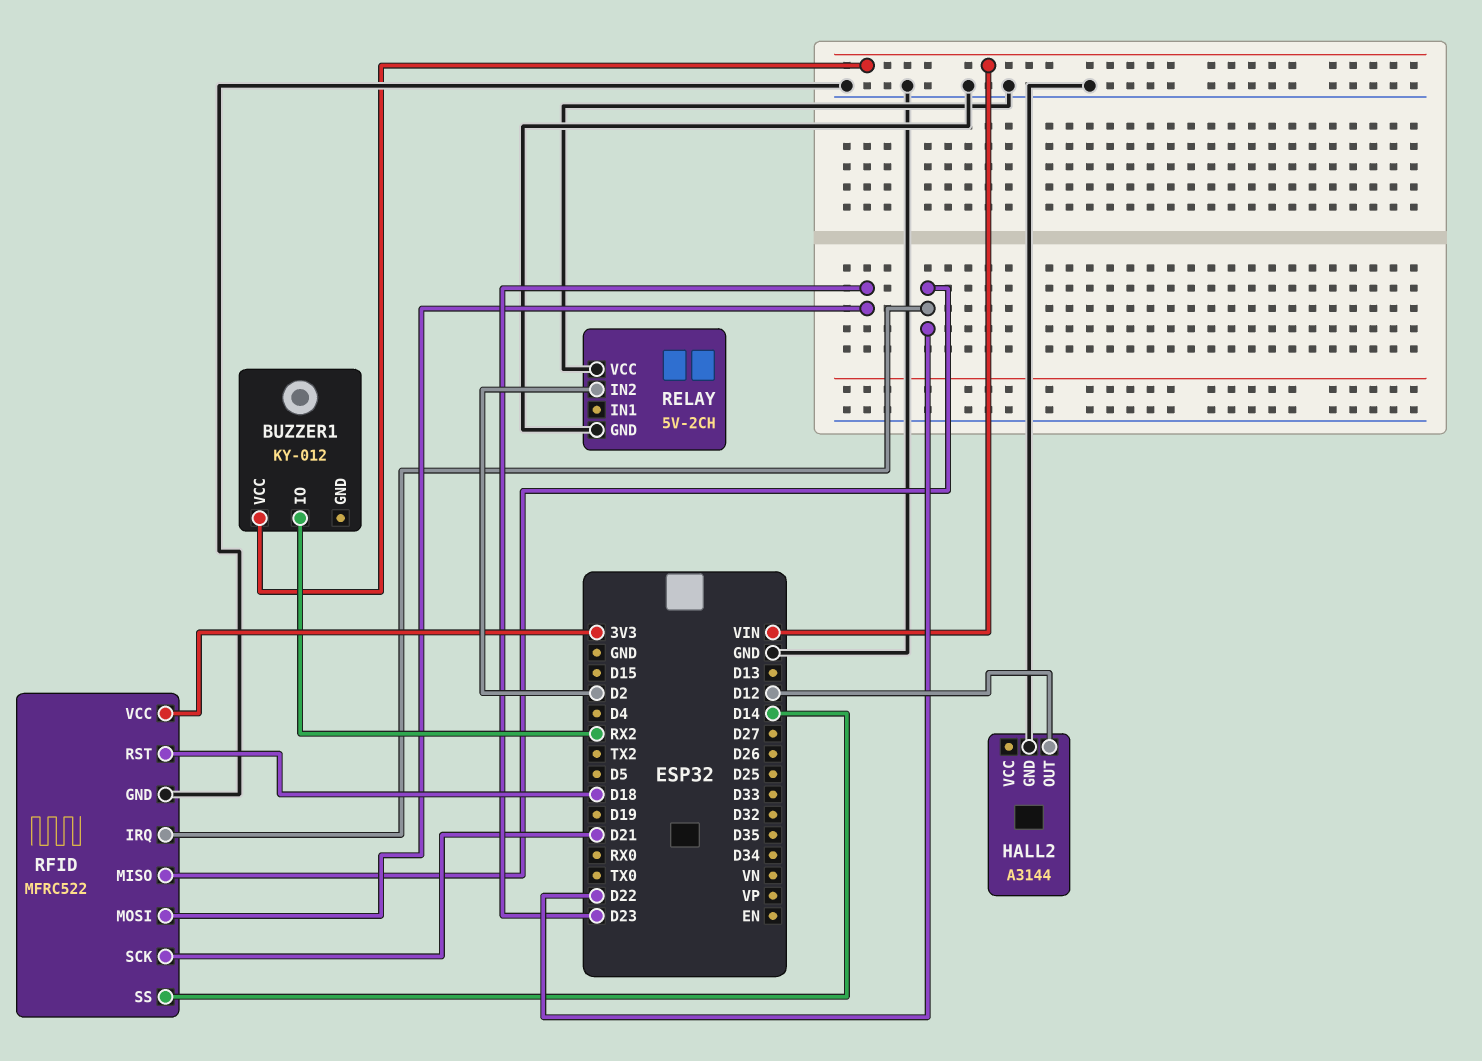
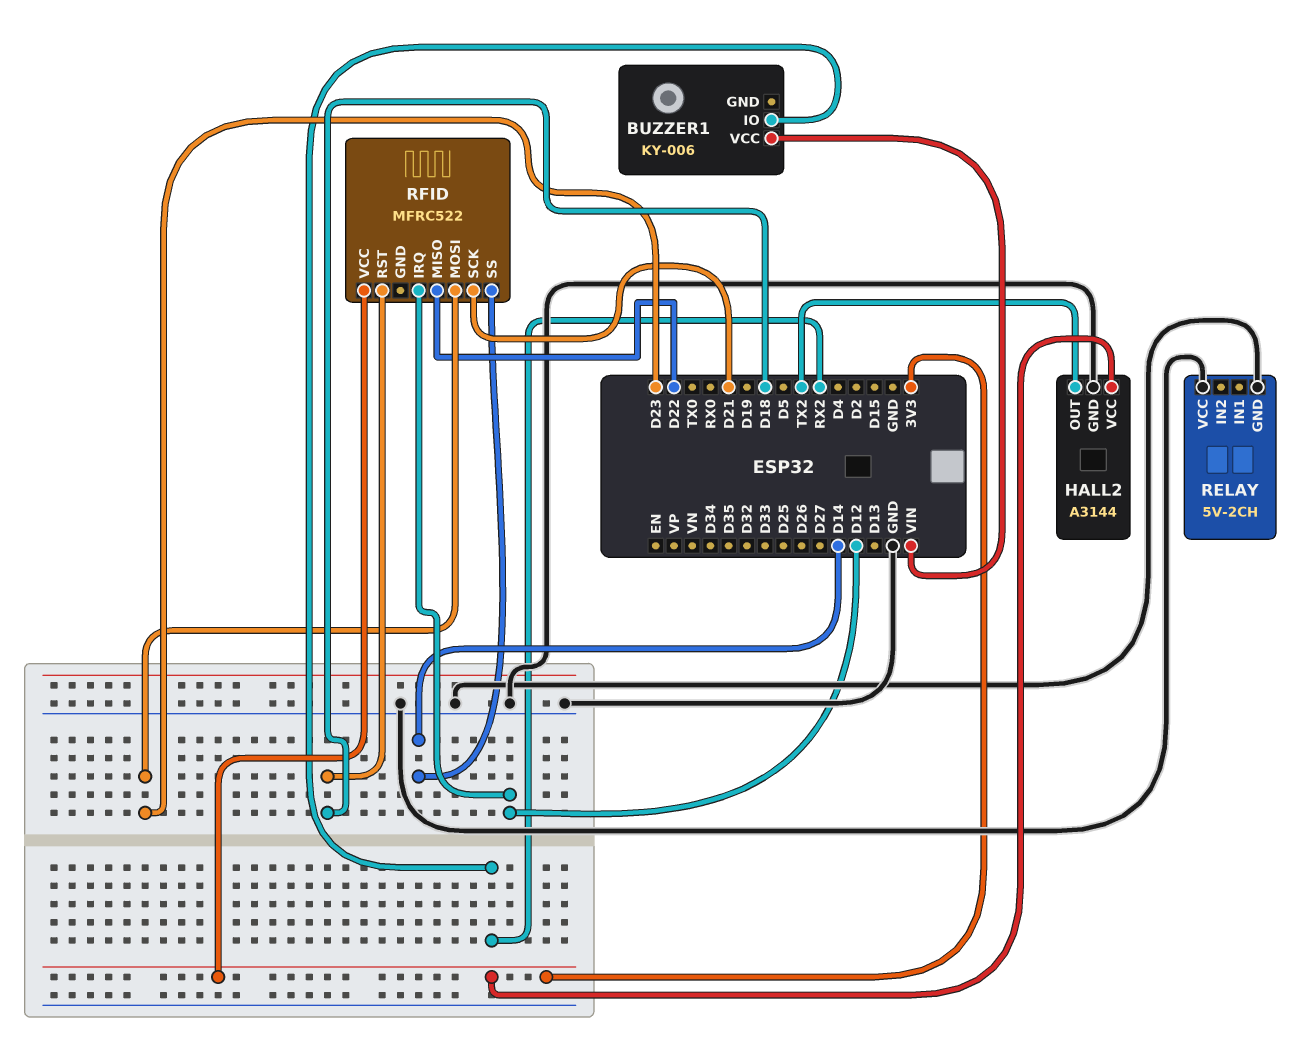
BUZZER1: KY-012 -> KY-006
HALL2 pin OUT: D12 -> TX2
HALL2 pin VCC: none -> 3V3
RELAY pin IN2: D2 -> none
RFID pin GND: GND -> none
RFID pin IRQ: D22 -> D12

